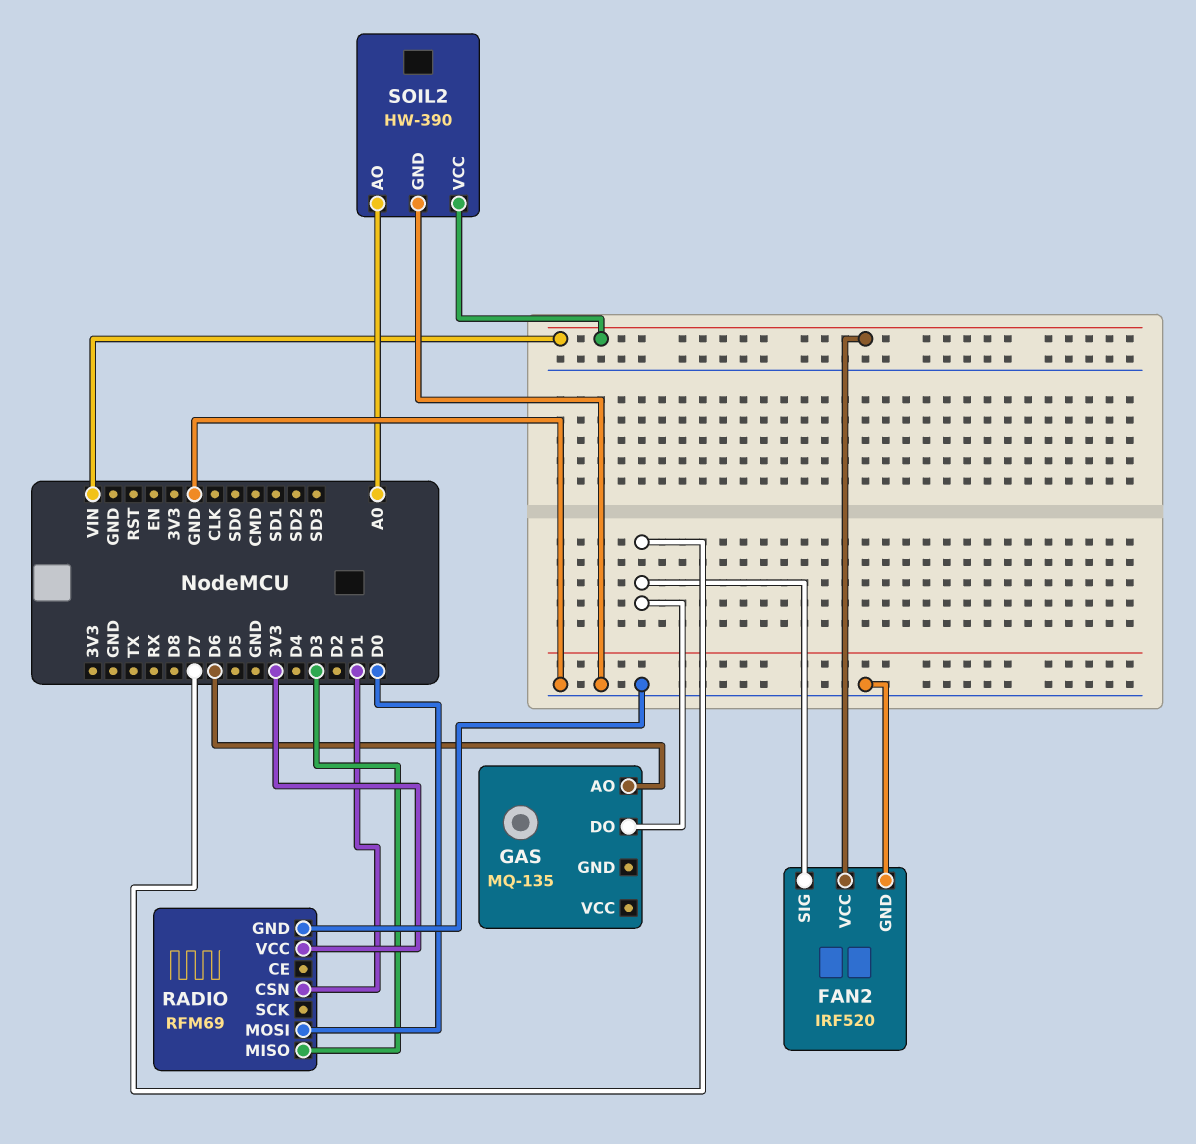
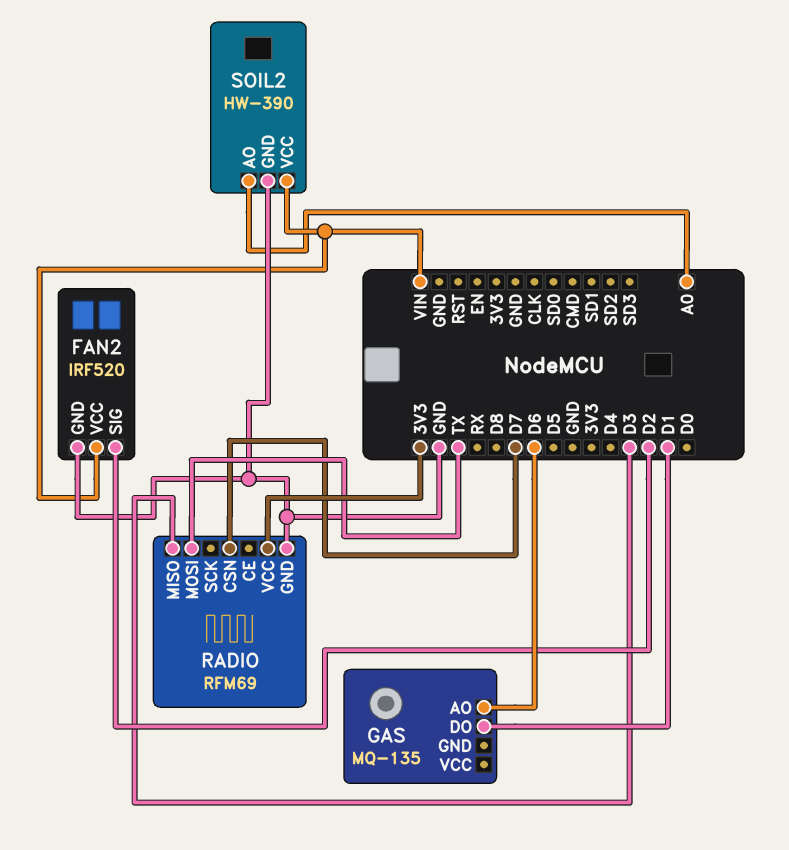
FAN2 pin SIG: D7 -> D2
GAS pin DO: D7 -> D1
RADIO pin CSN: D1 -> D7
RADIO pin MOSI: D0 -> TX

